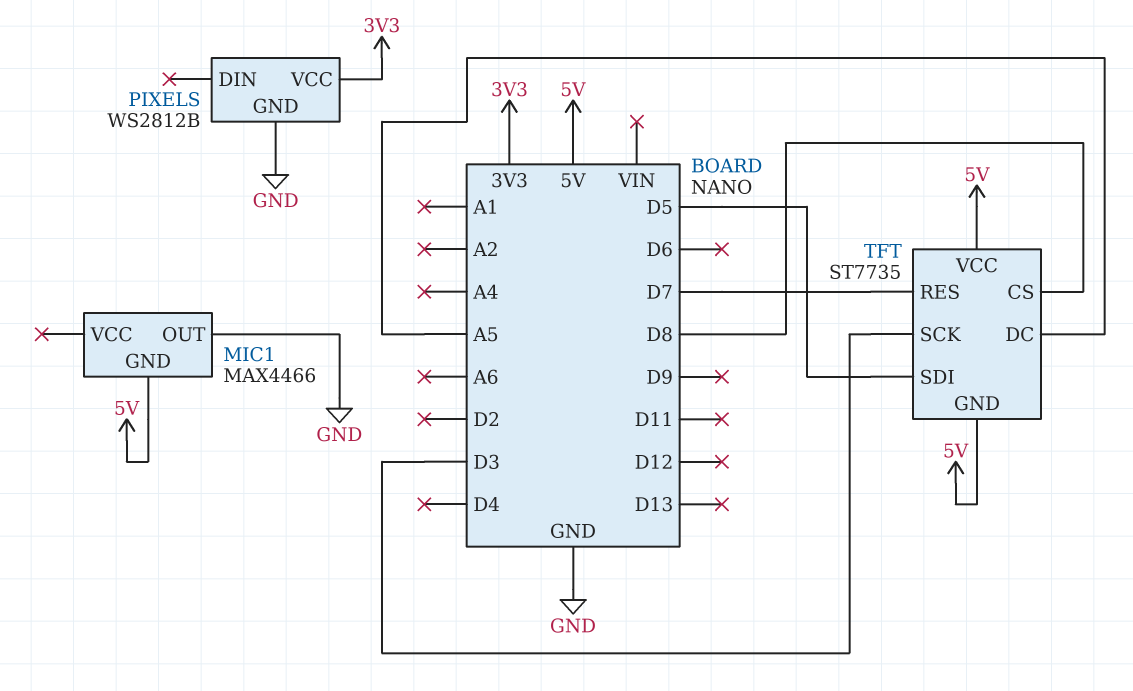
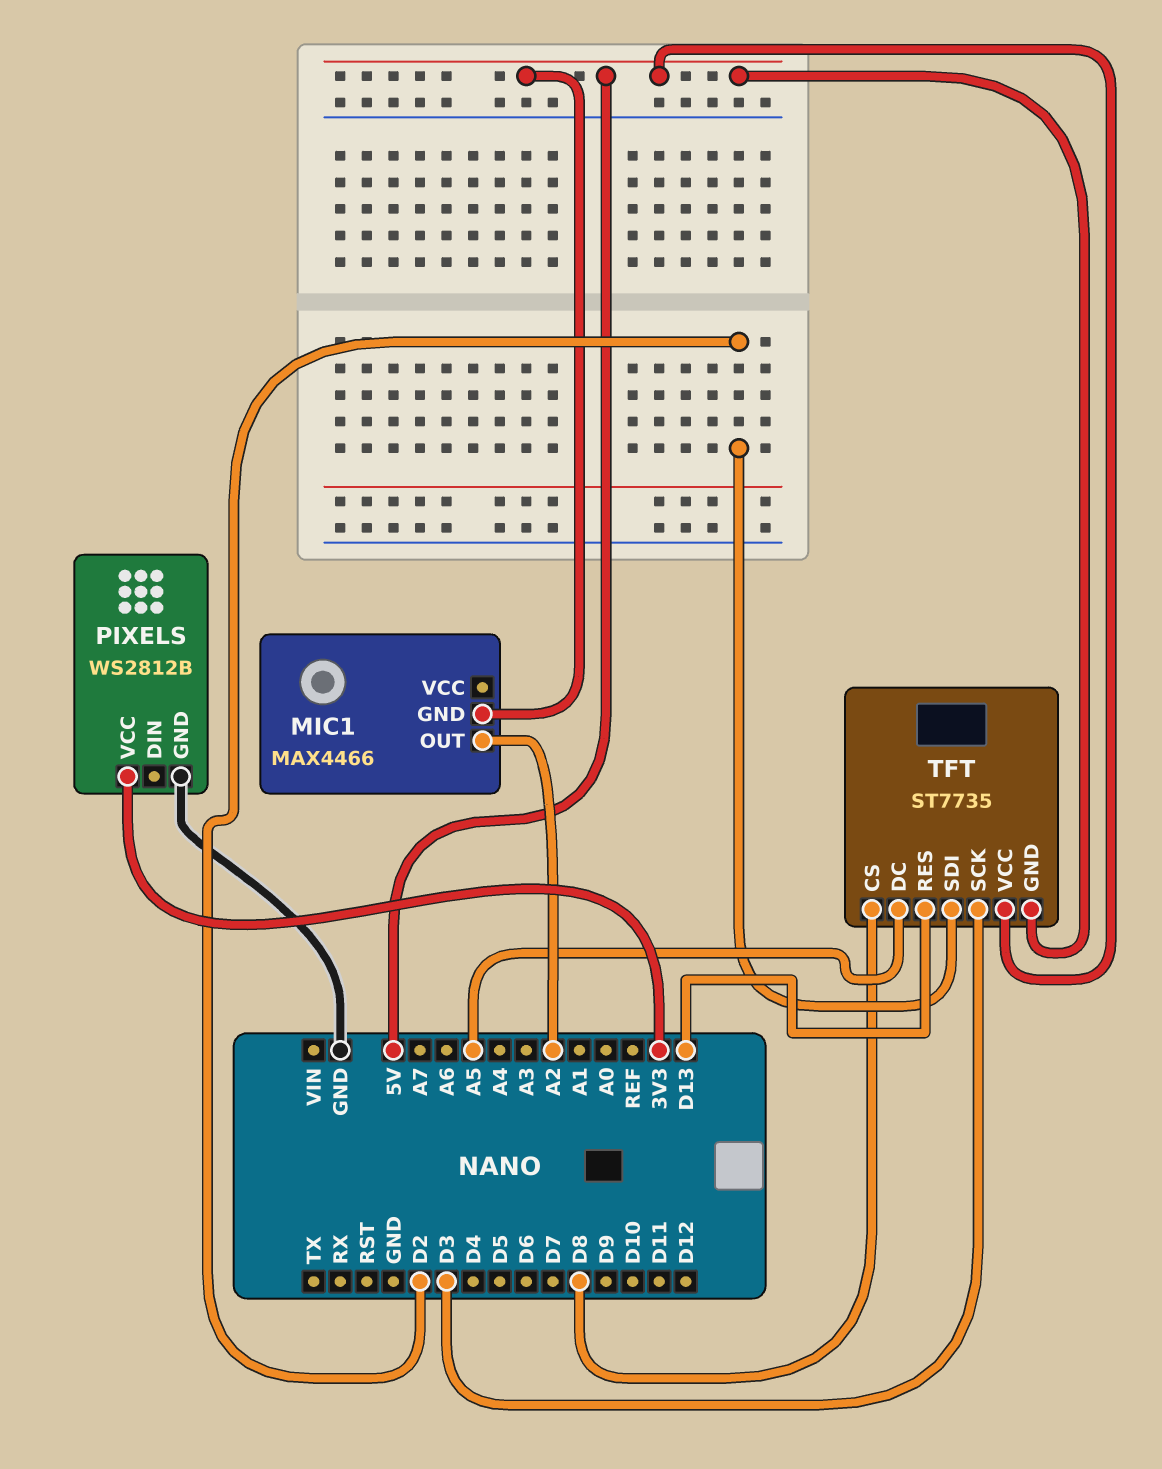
MIC1 pin OUT: GND -> A2
TFT pin RES: D7 -> D13
TFT pin SDI: D5 -> D2

